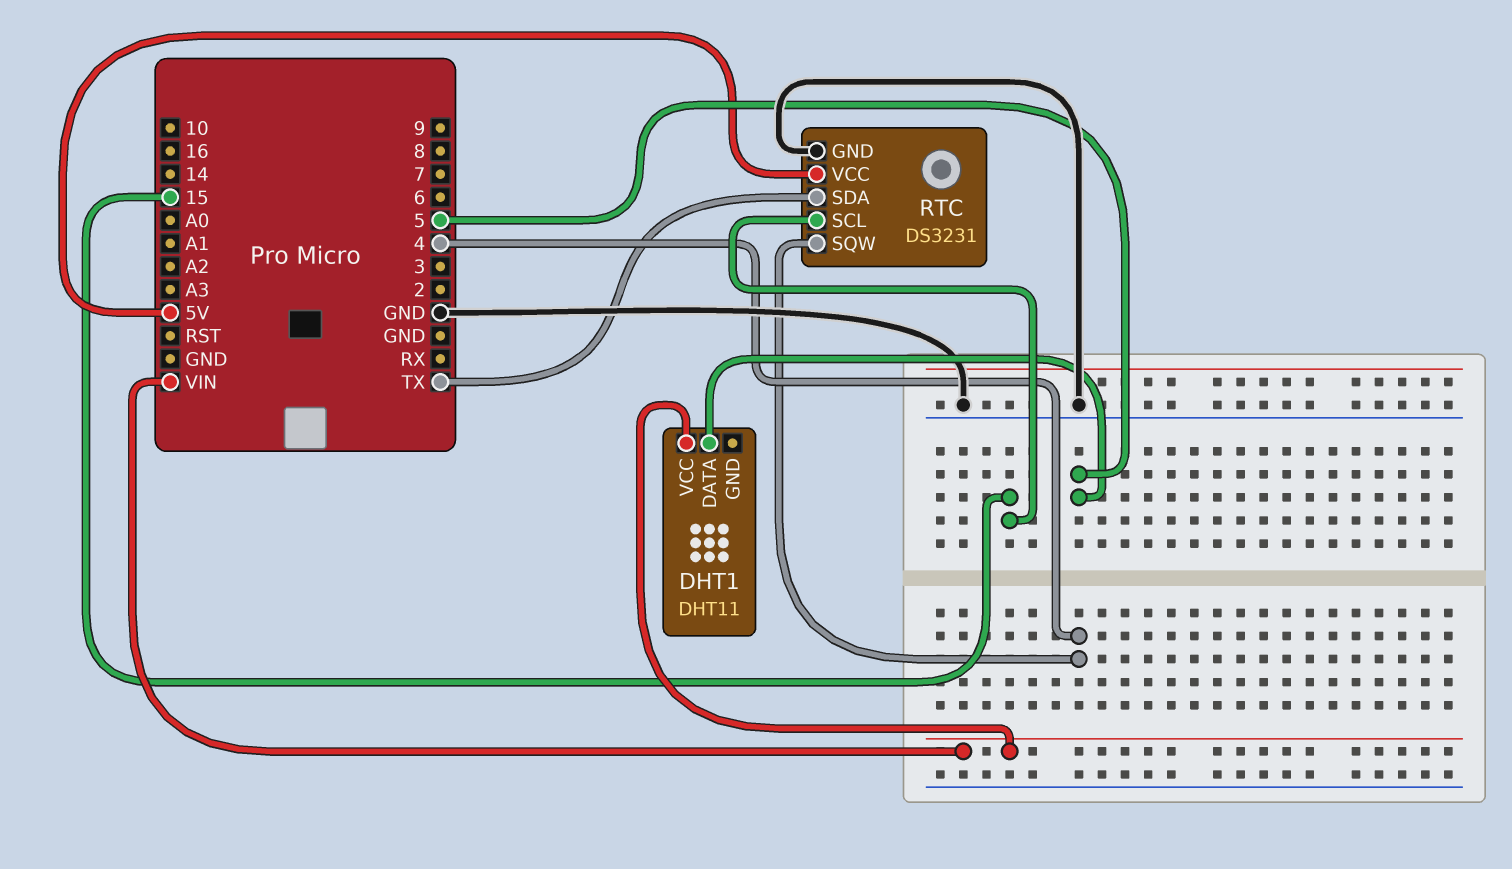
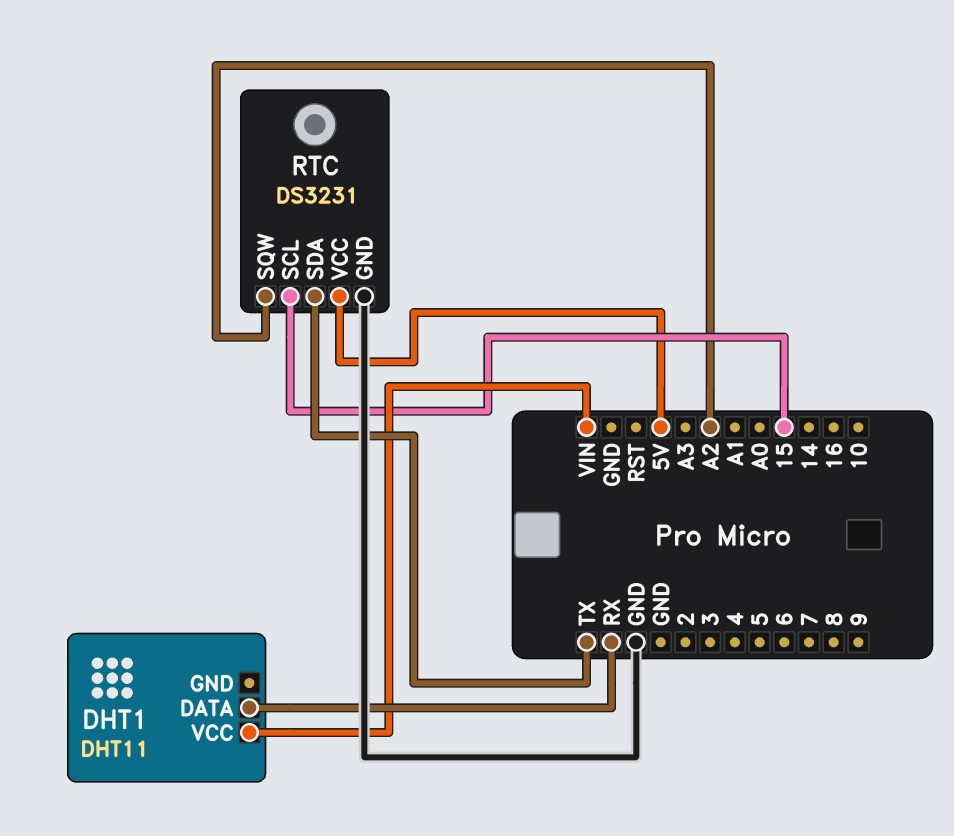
DHT1 pin DATA: 5 -> RX
RTC pin SQW: 4 -> A2

